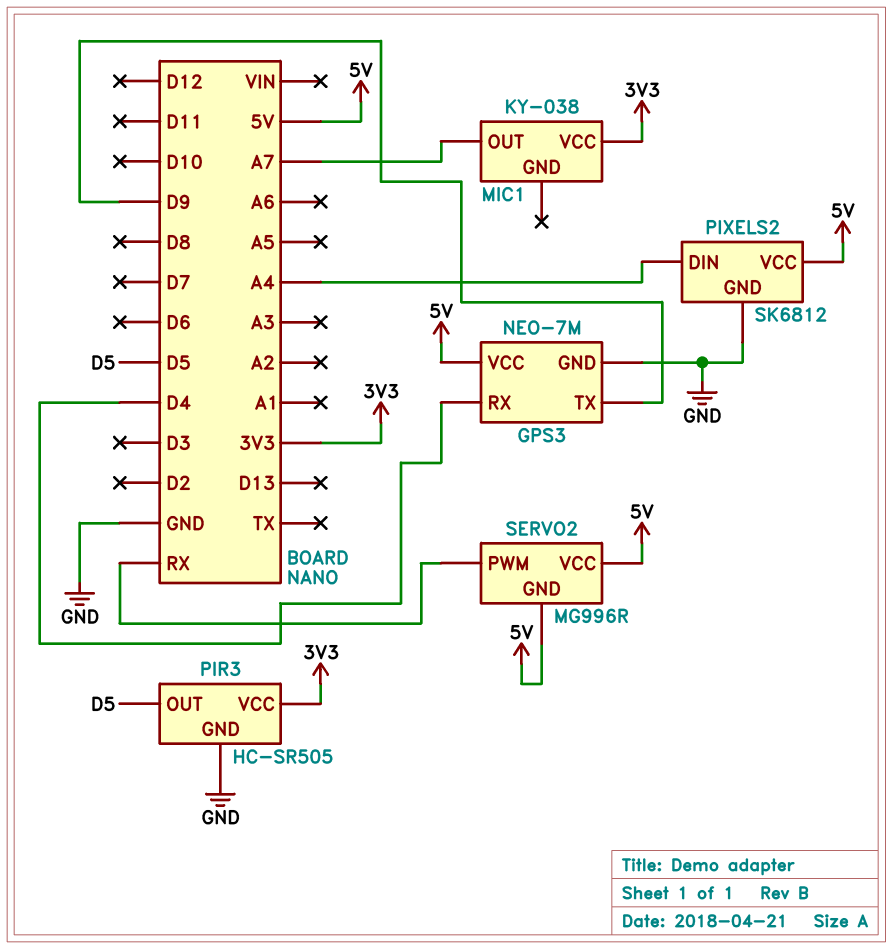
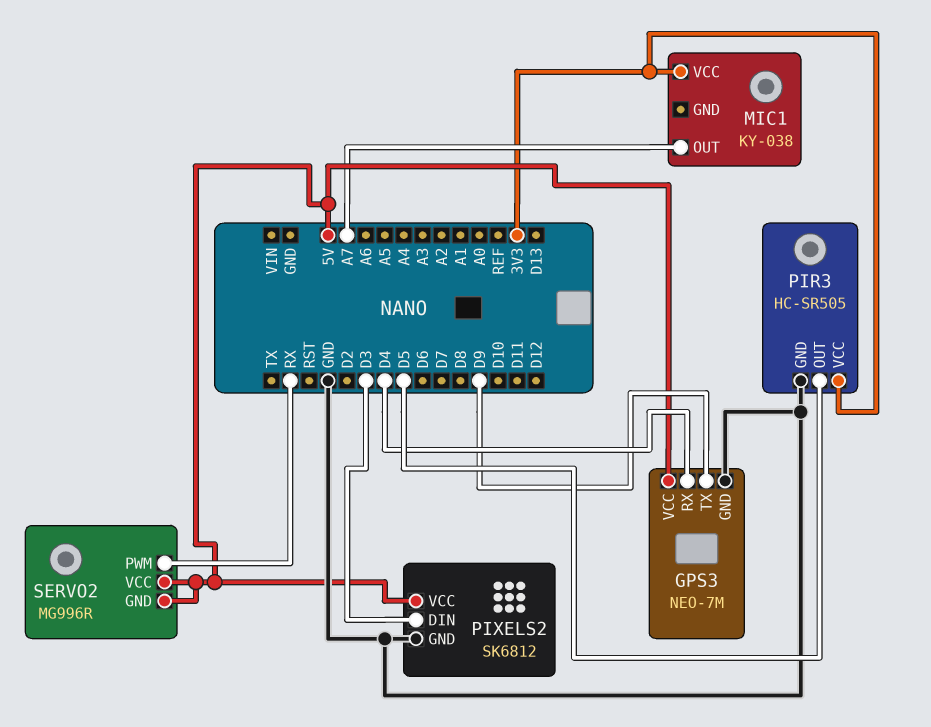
PIXELS2 pin DIN: A4 -> D3

